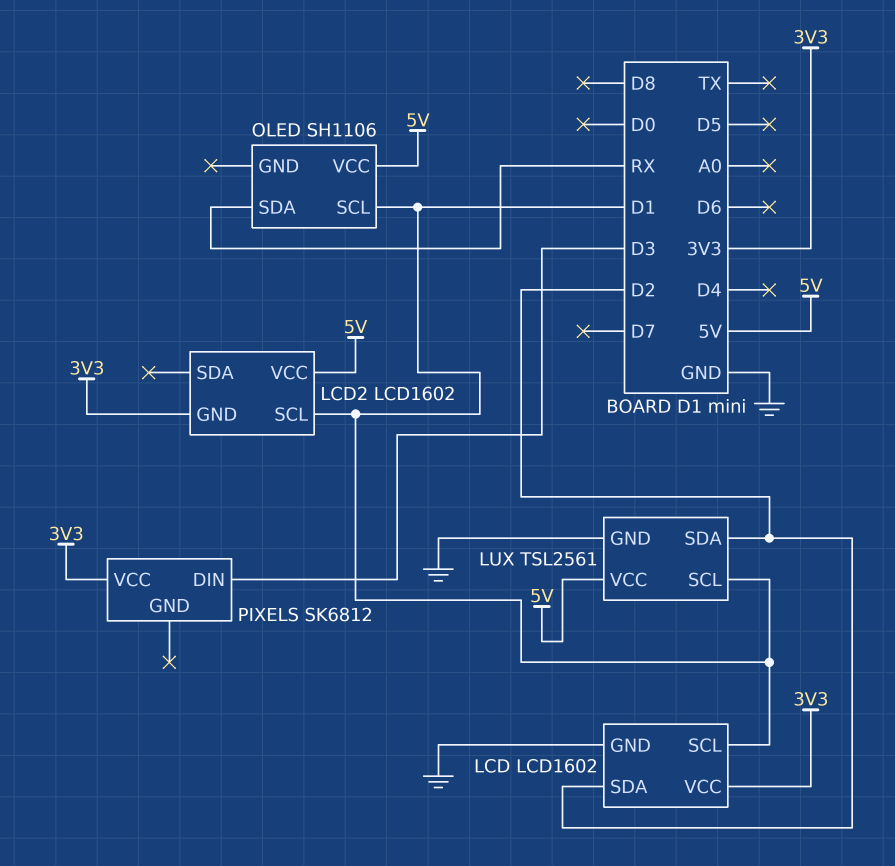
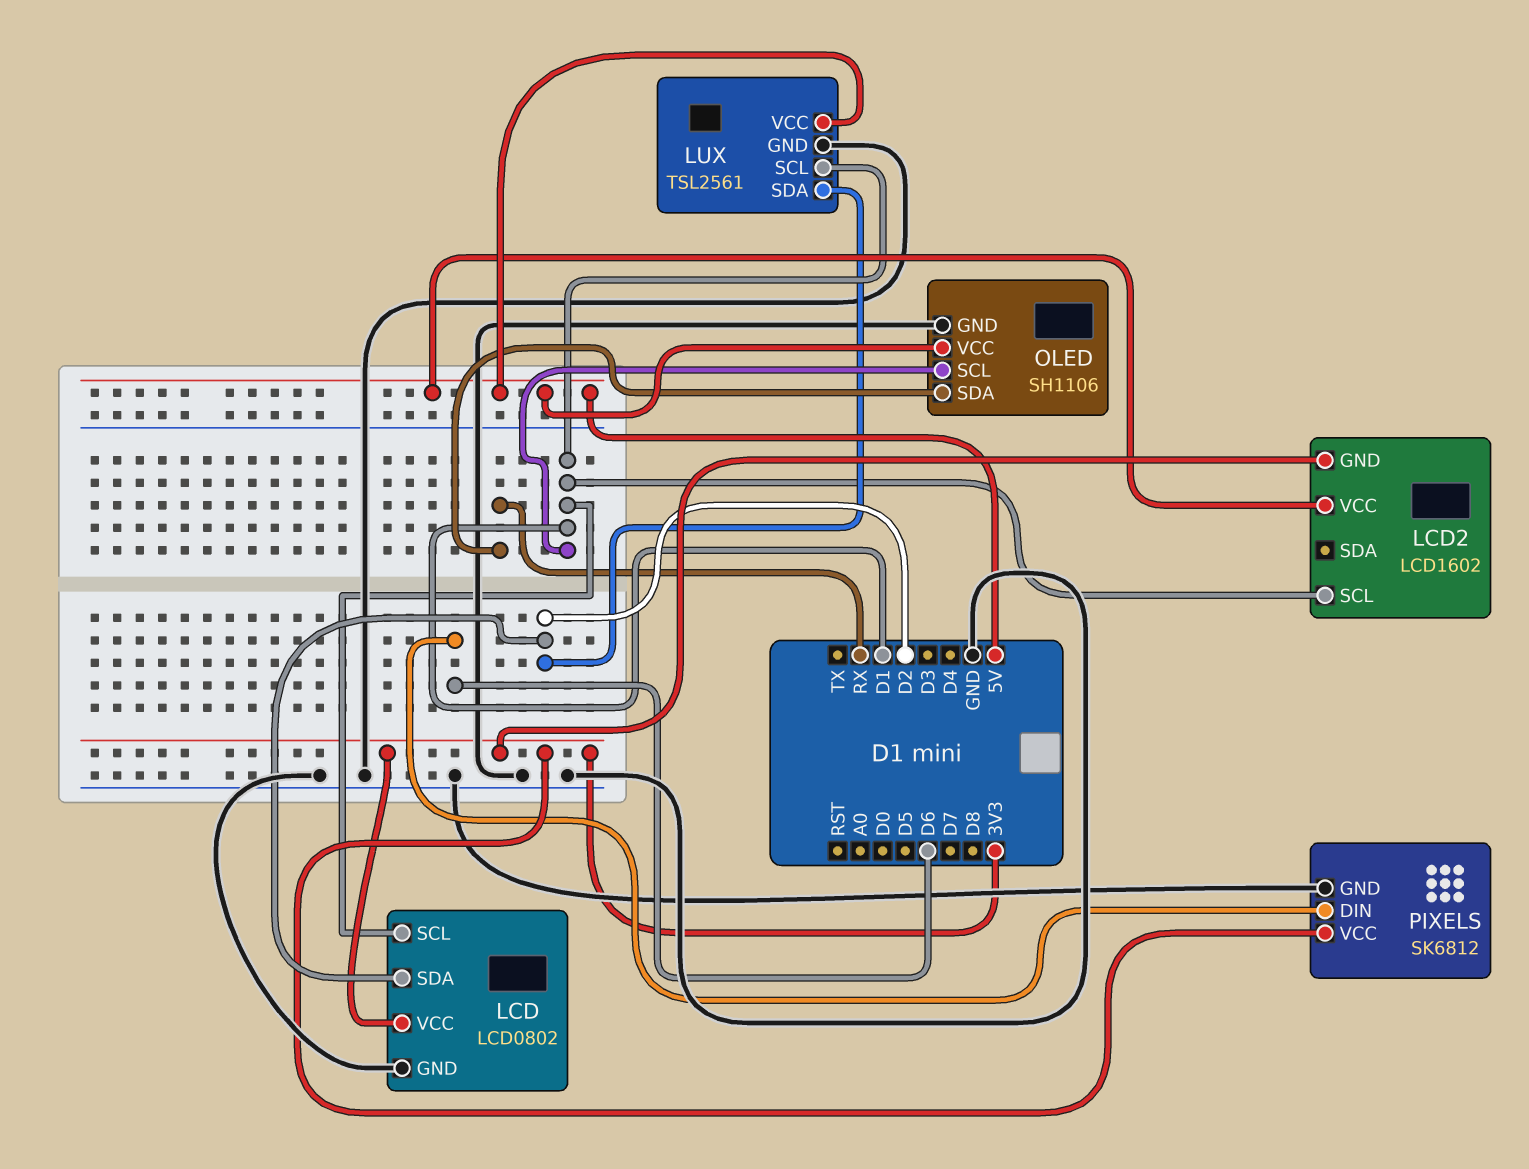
LCD: LCD1602 -> LCD0802
OLED pin GND: none -> GND
PIXELS pin DIN: D3 -> D6
PIXELS pin GND: none -> GND

